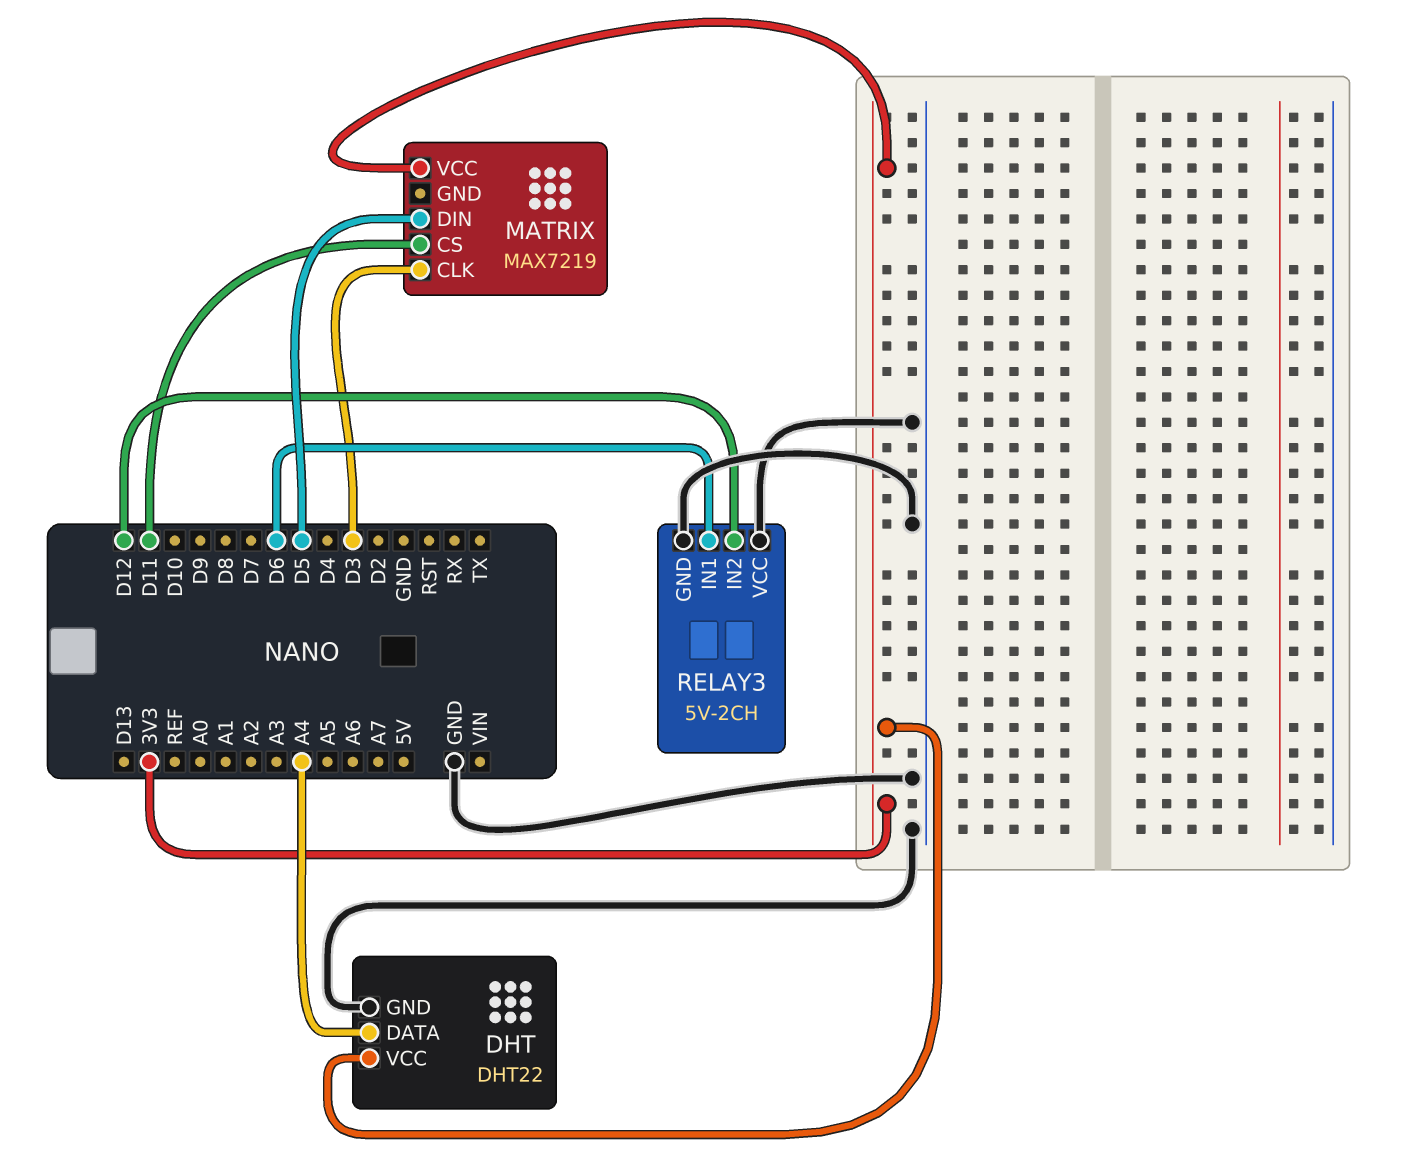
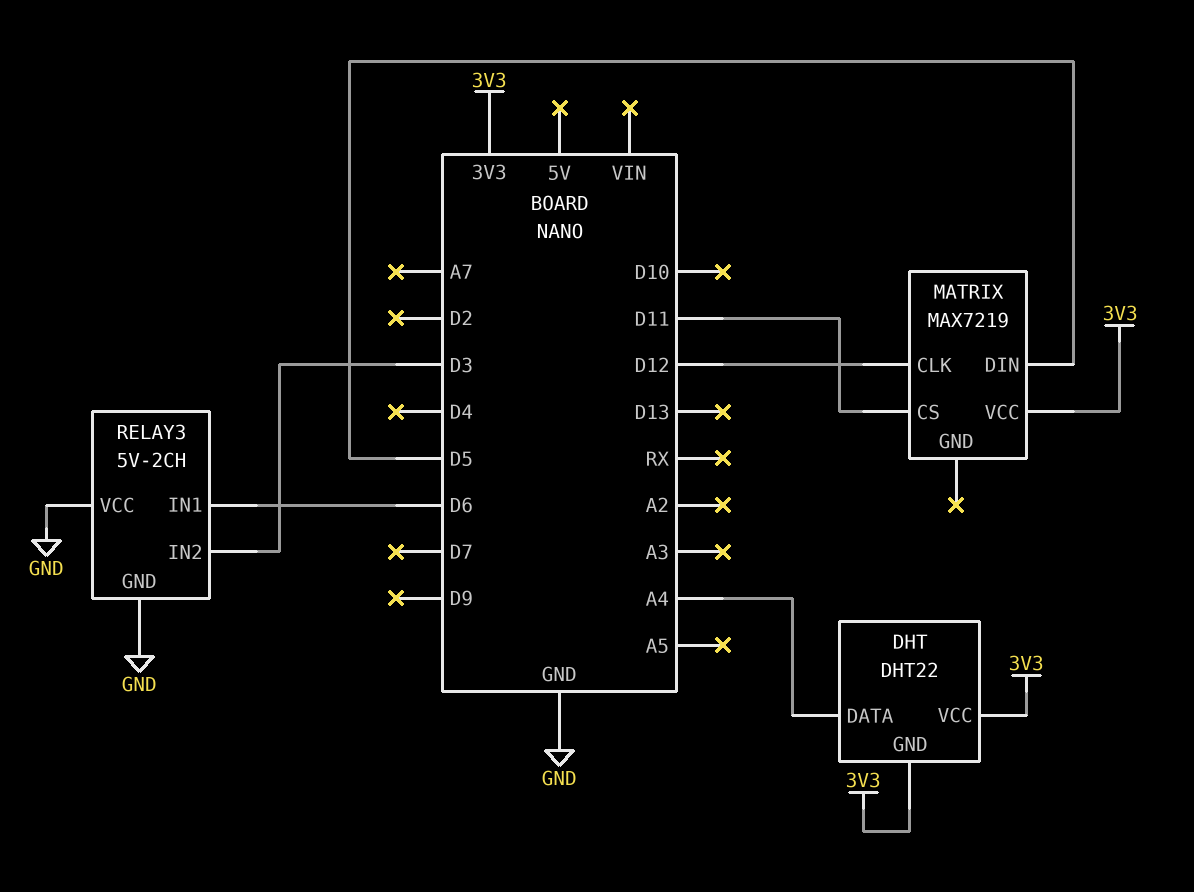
DHT pin GND: GND -> 3V3
MATRIX pin CLK: D3 -> D12
RELAY3 pin IN2: D12 -> D3

